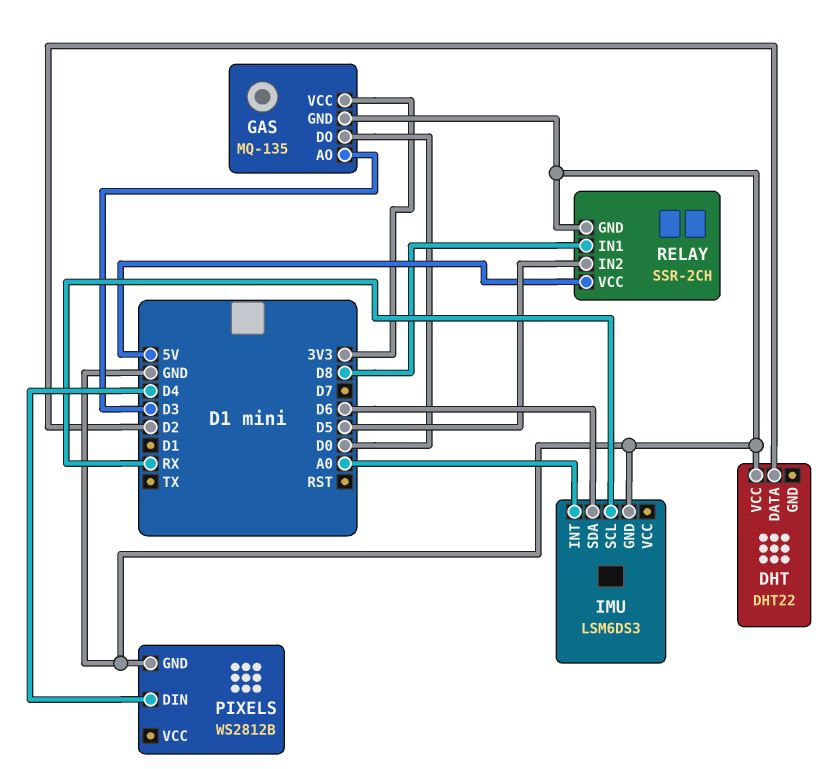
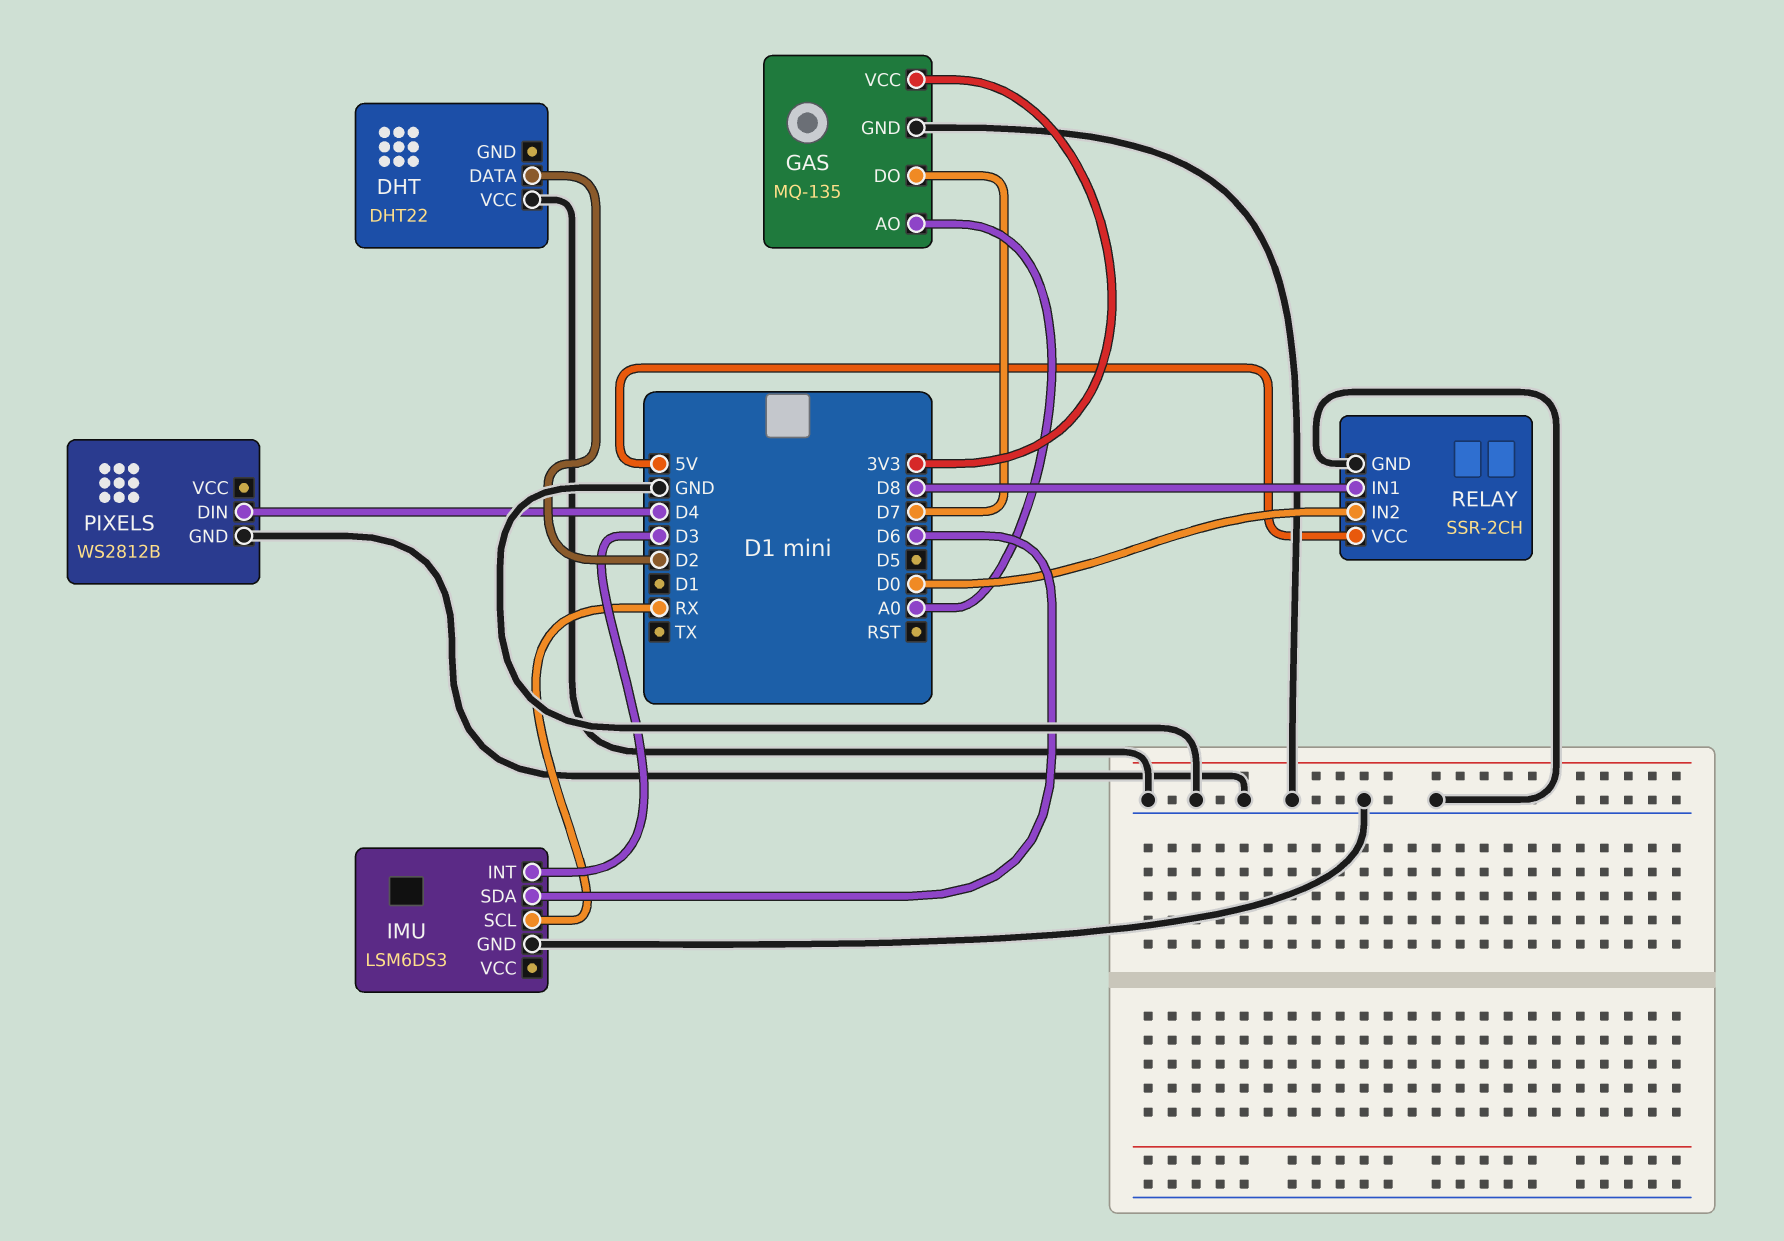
GAS pin AO: D3 -> A0
GAS pin DO: D0 -> D7
IMU pin INT: A0 -> D3
RELAY pin IN2: D5 -> D0

